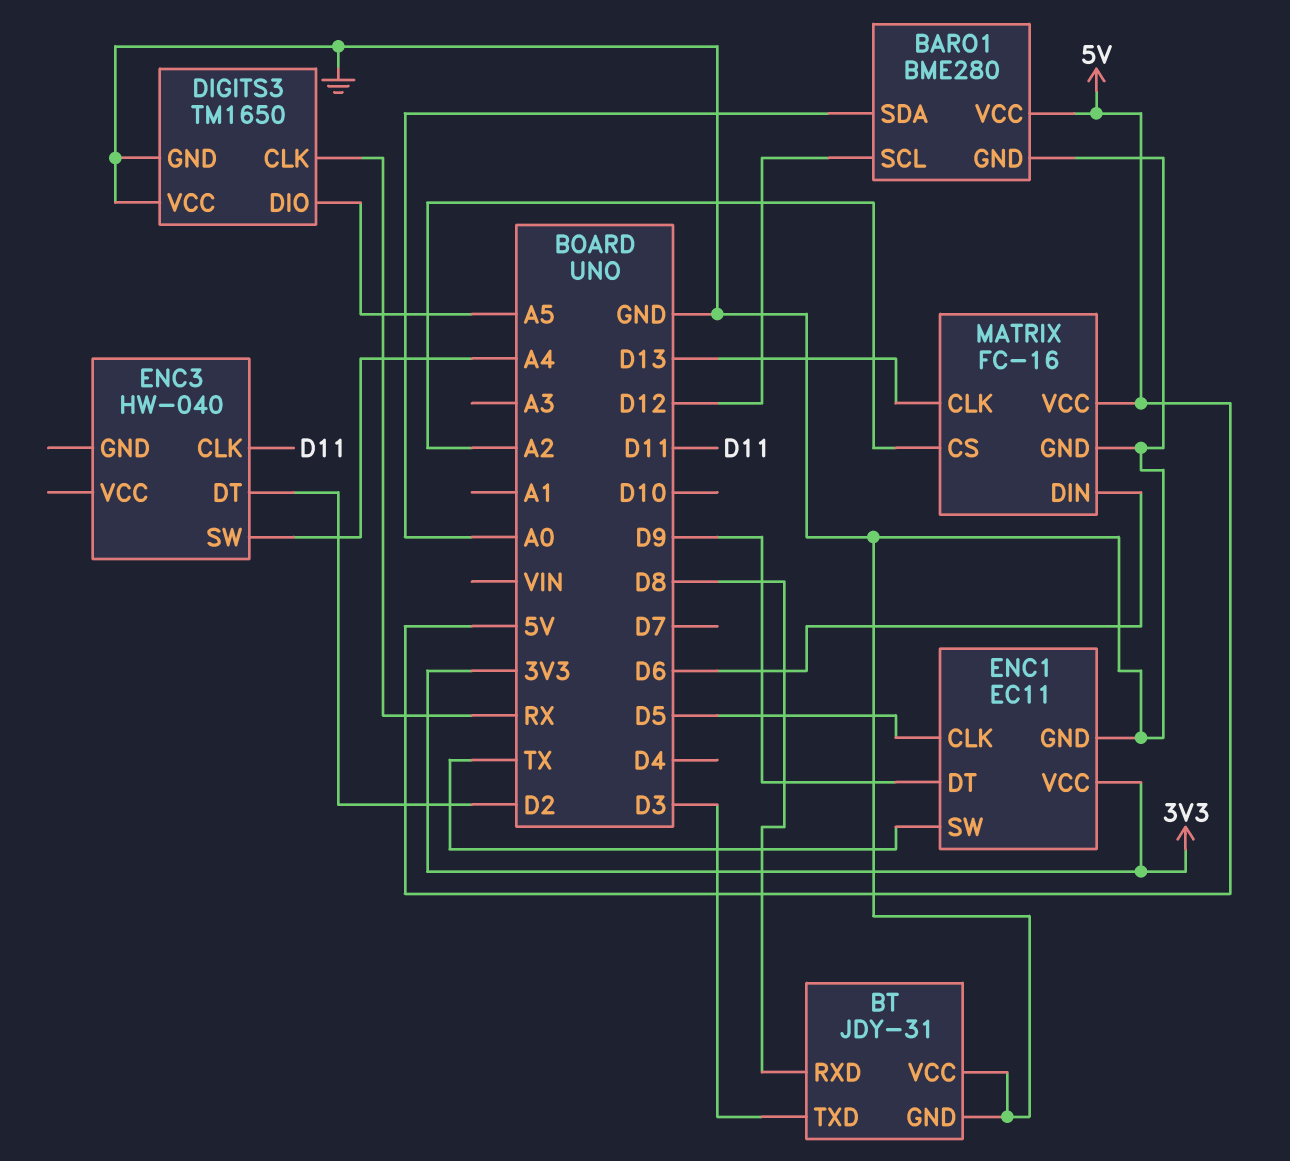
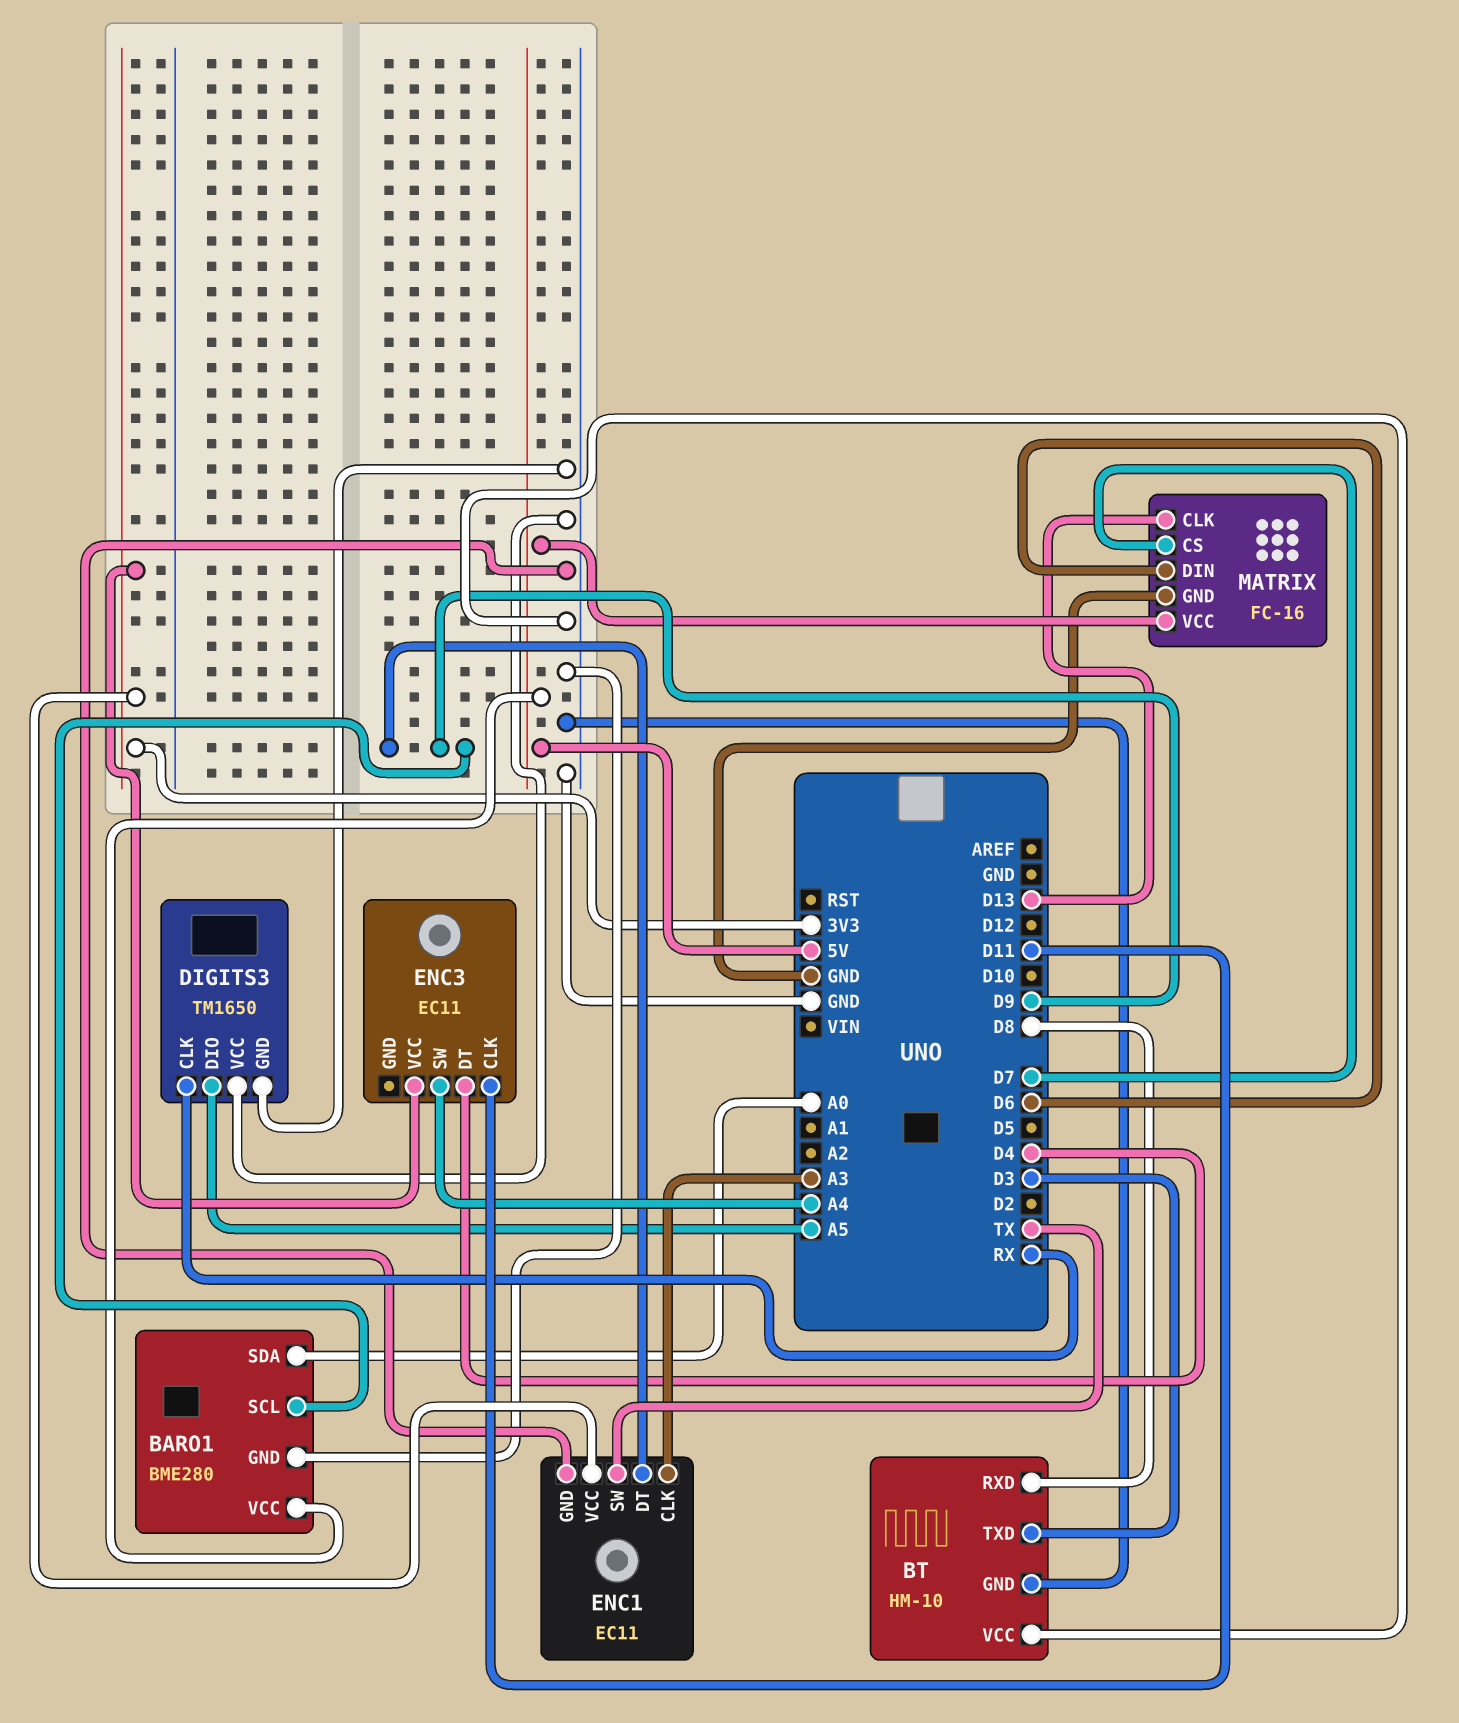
BARO1 pin SCL: D12 -> D9
BT: JDY-31 -> HM-10
ENC1 pin CLK: D5 -> A3
ENC3: HW-040 -> EC11
ENC3 pin DT: D2 -> D4
ENC3 pin VCC: none -> 3V3
MATRIX pin CS: A2 -> D7

